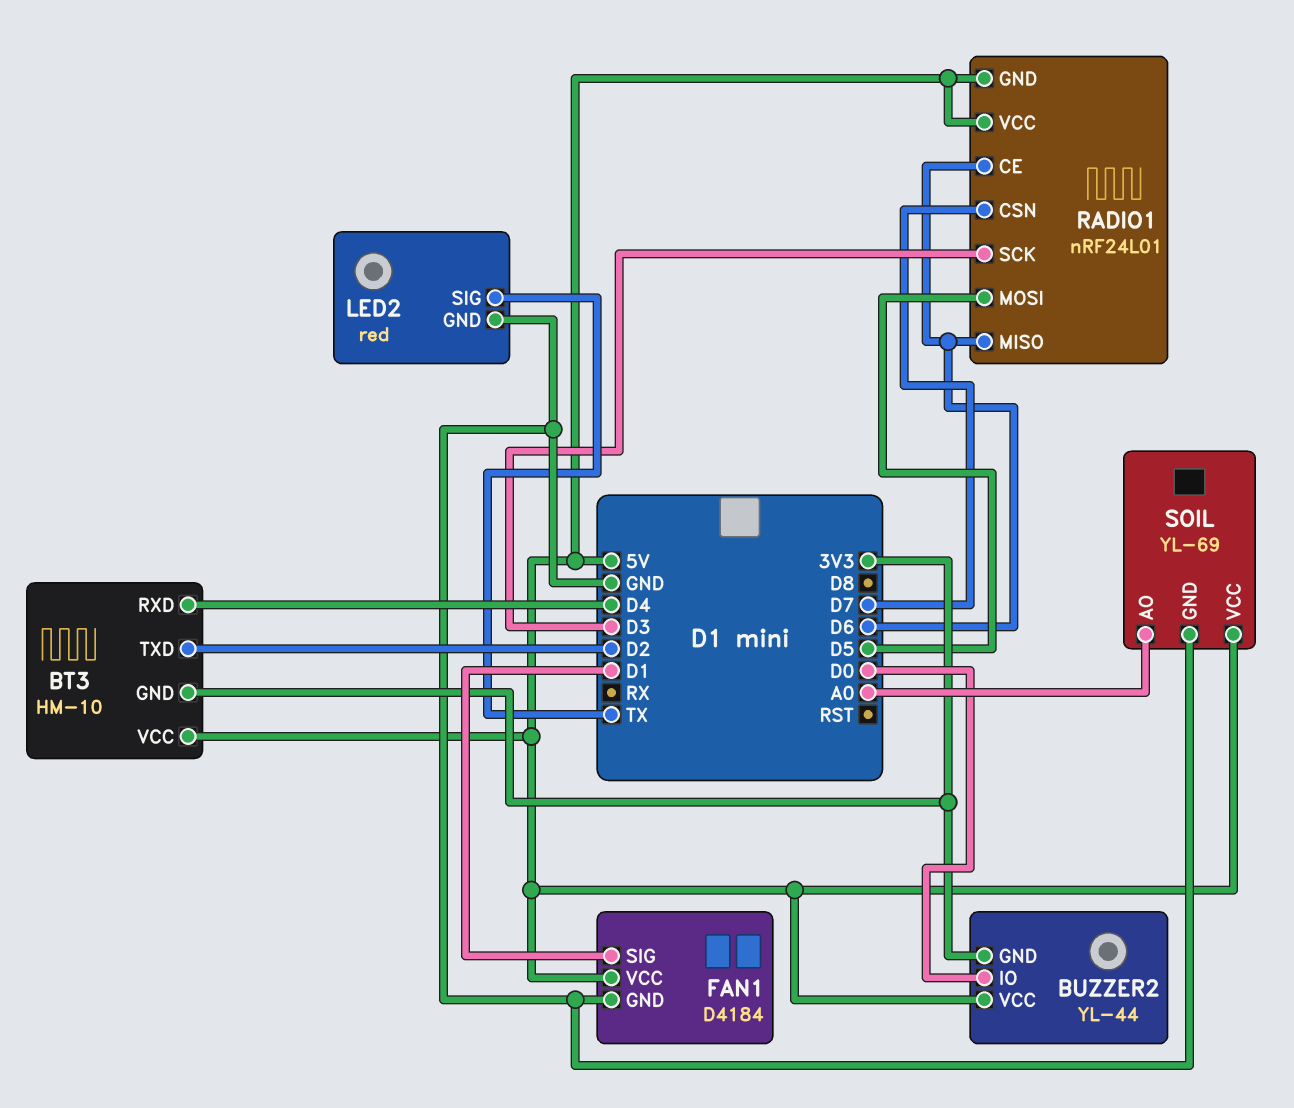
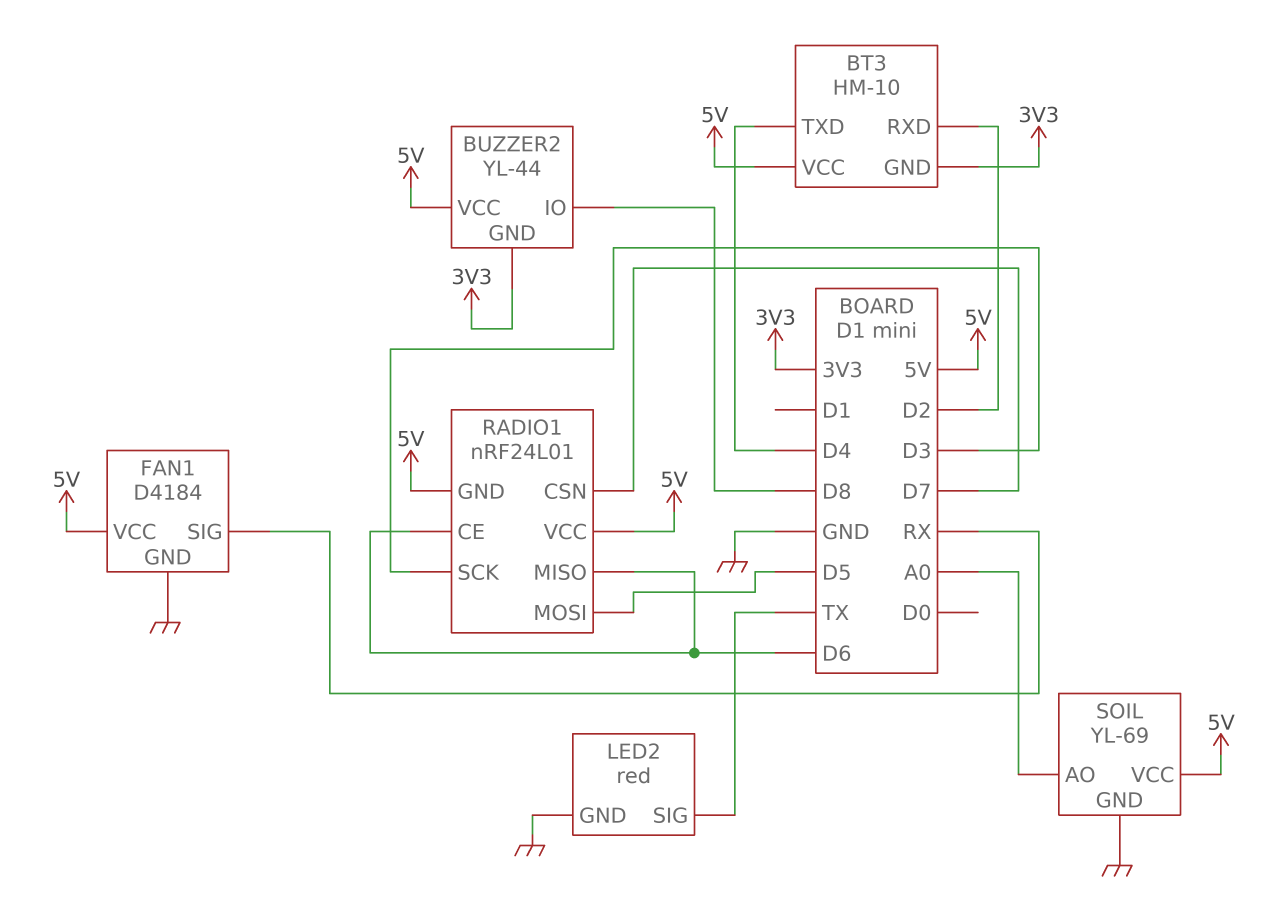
BT3 pin RXD: D4 -> D2
BT3 pin TXD: D2 -> D4
BUZZER2 pin IO: D0 -> D8
FAN1 pin SIG: D1 -> RX

